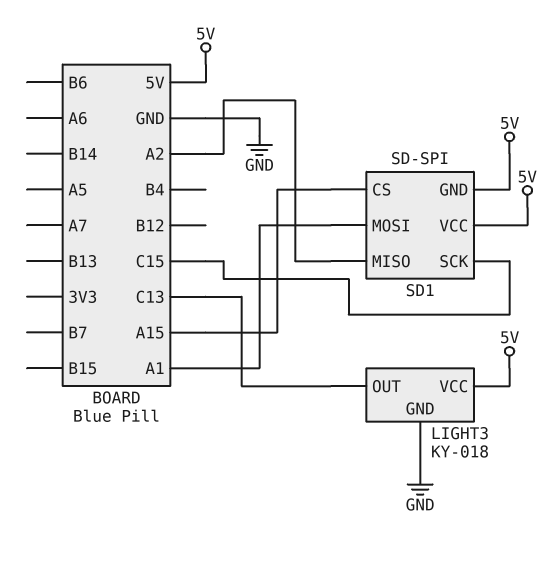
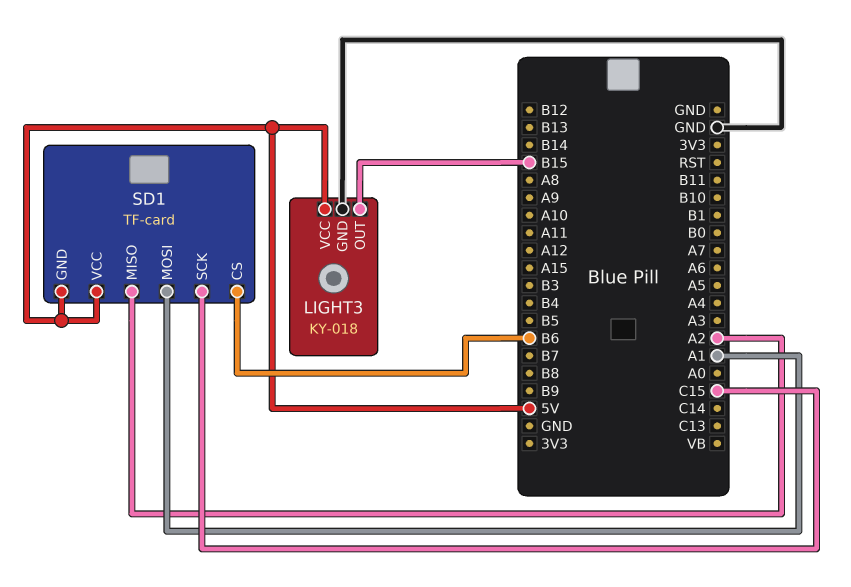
LIGHT3 pin OUT: C13 -> B15
SD1: SD-SPI -> TF-card
SD1 pin CS: A15 -> B6

